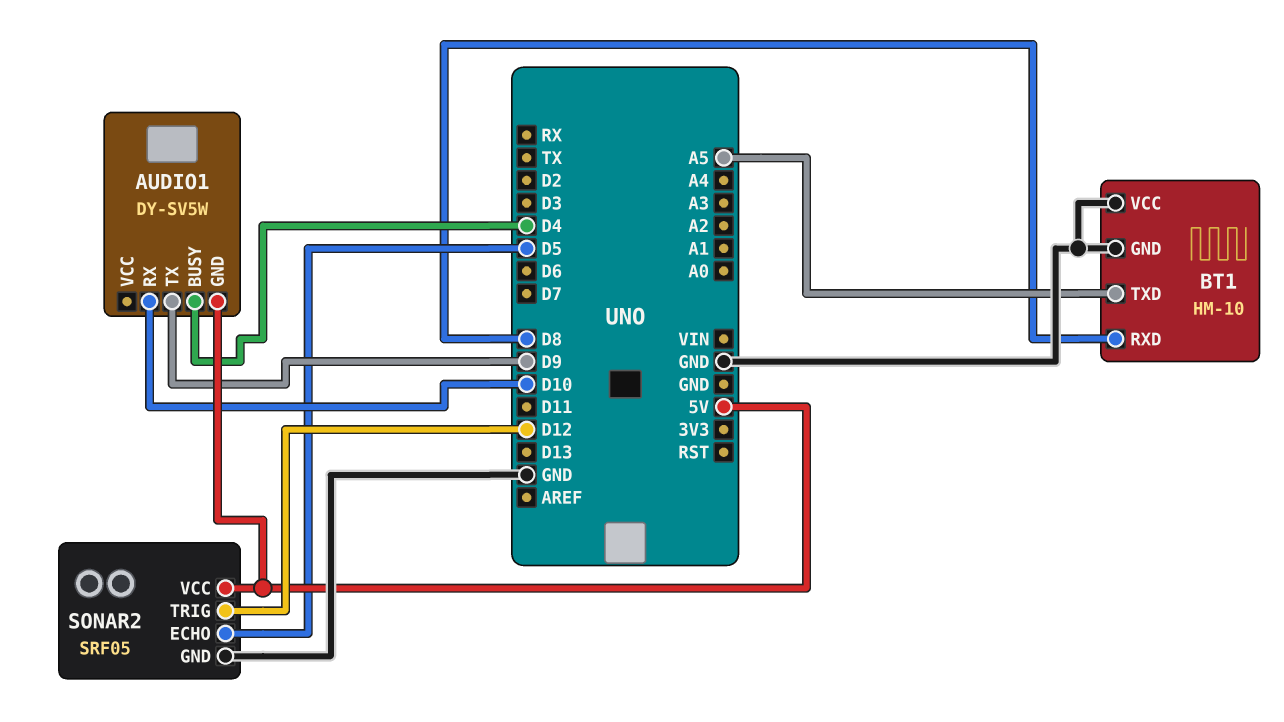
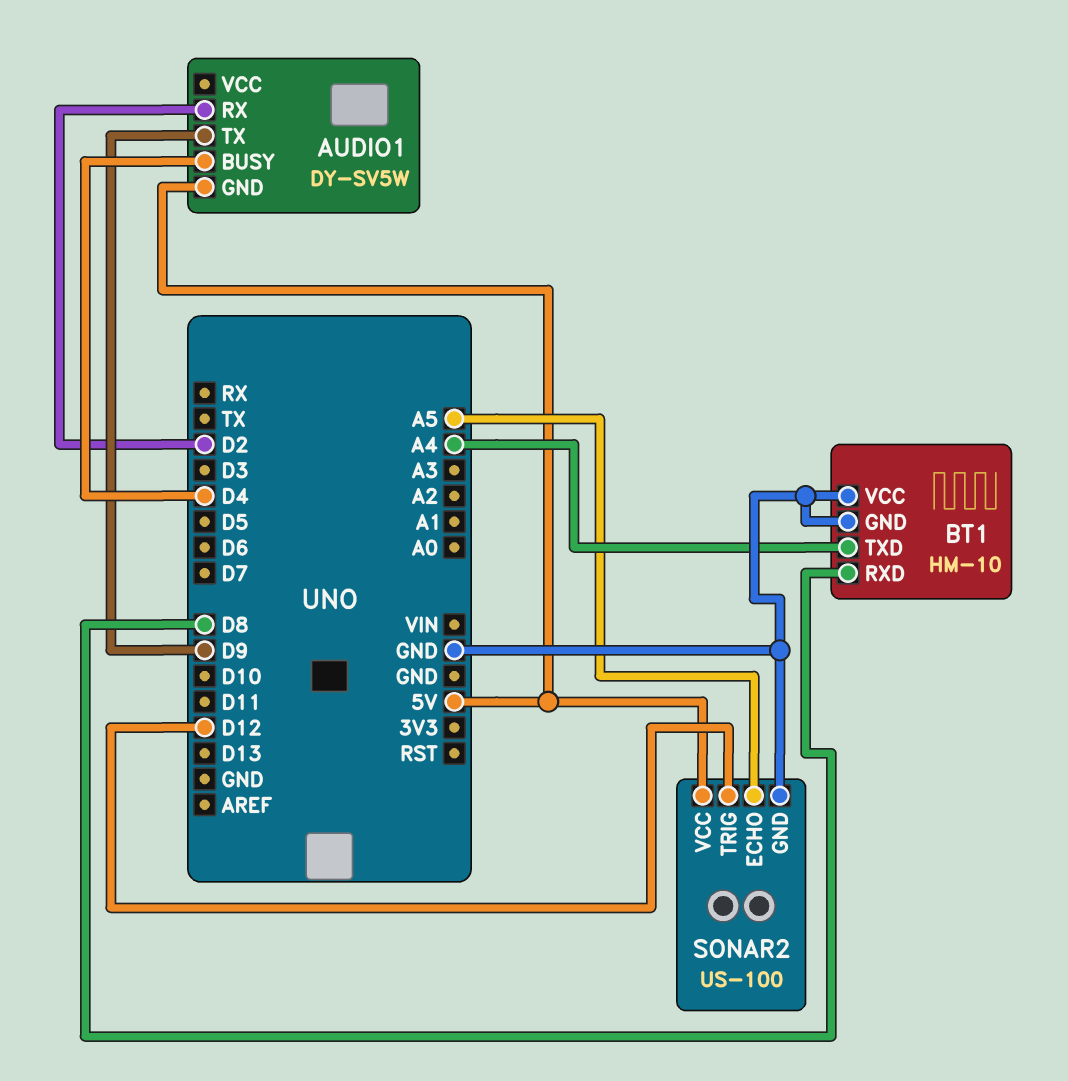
AUDIO1 pin RX: D10 -> D2
BT1 pin TXD: A5 -> A4
SONAR2: SRF05 -> US-100
SONAR2 pin ECHO: D5 -> A5

